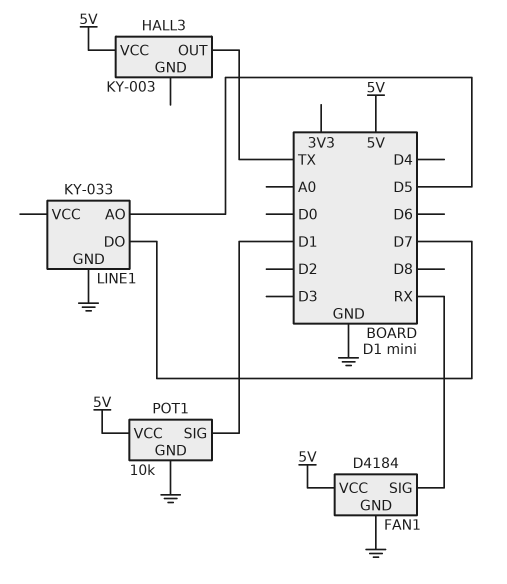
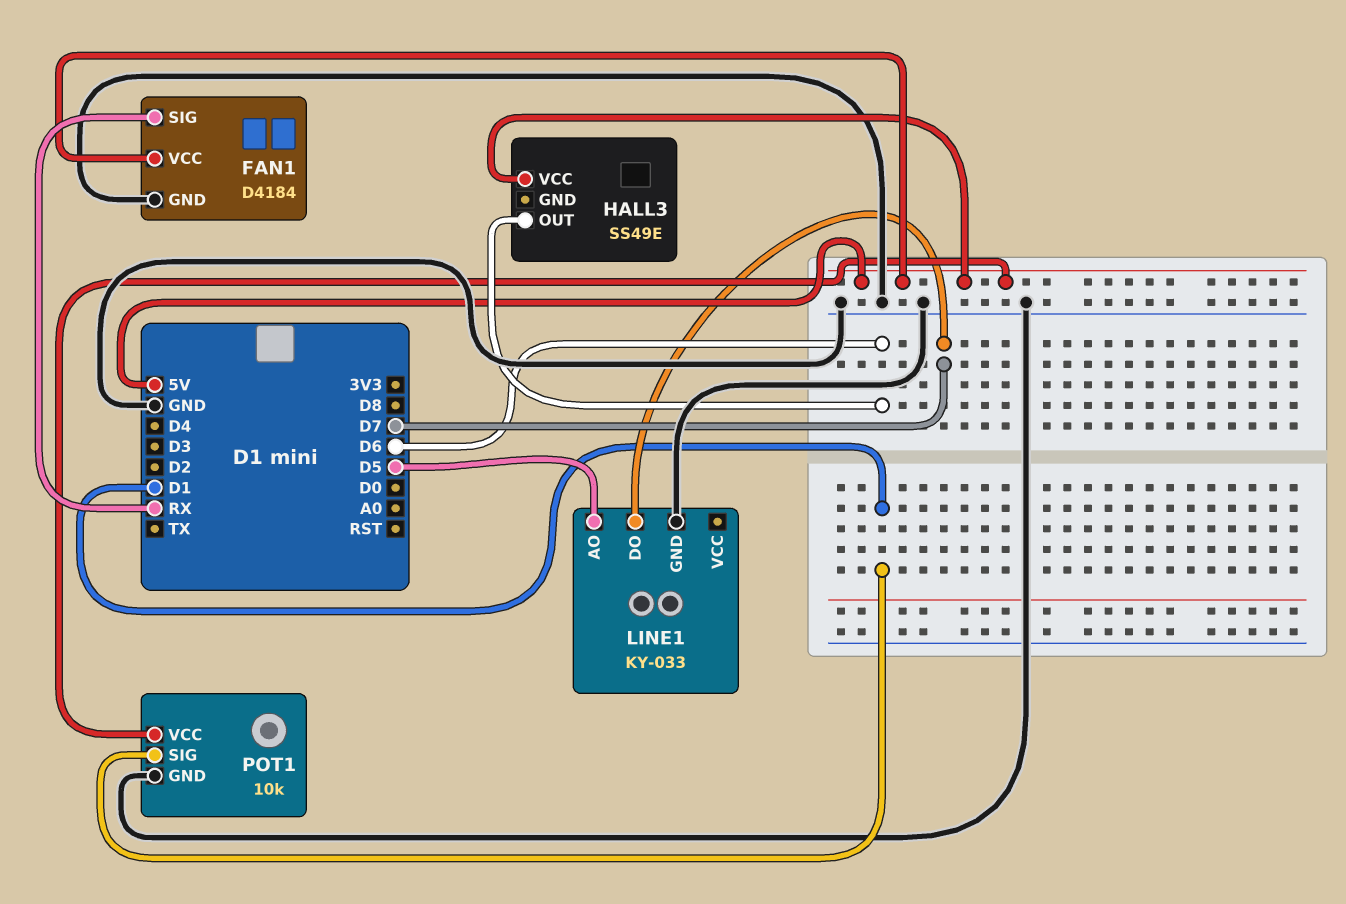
HALL3: KY-003 -> SS49E
HALL3 pin OUT: TX -> D6

